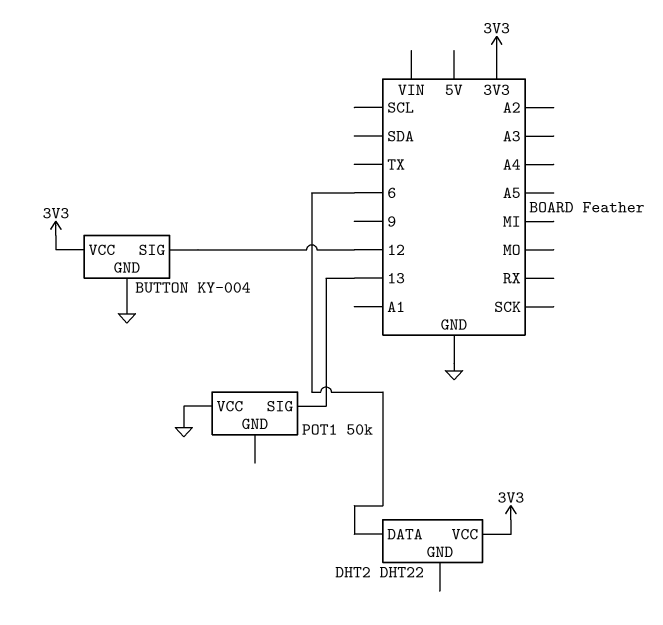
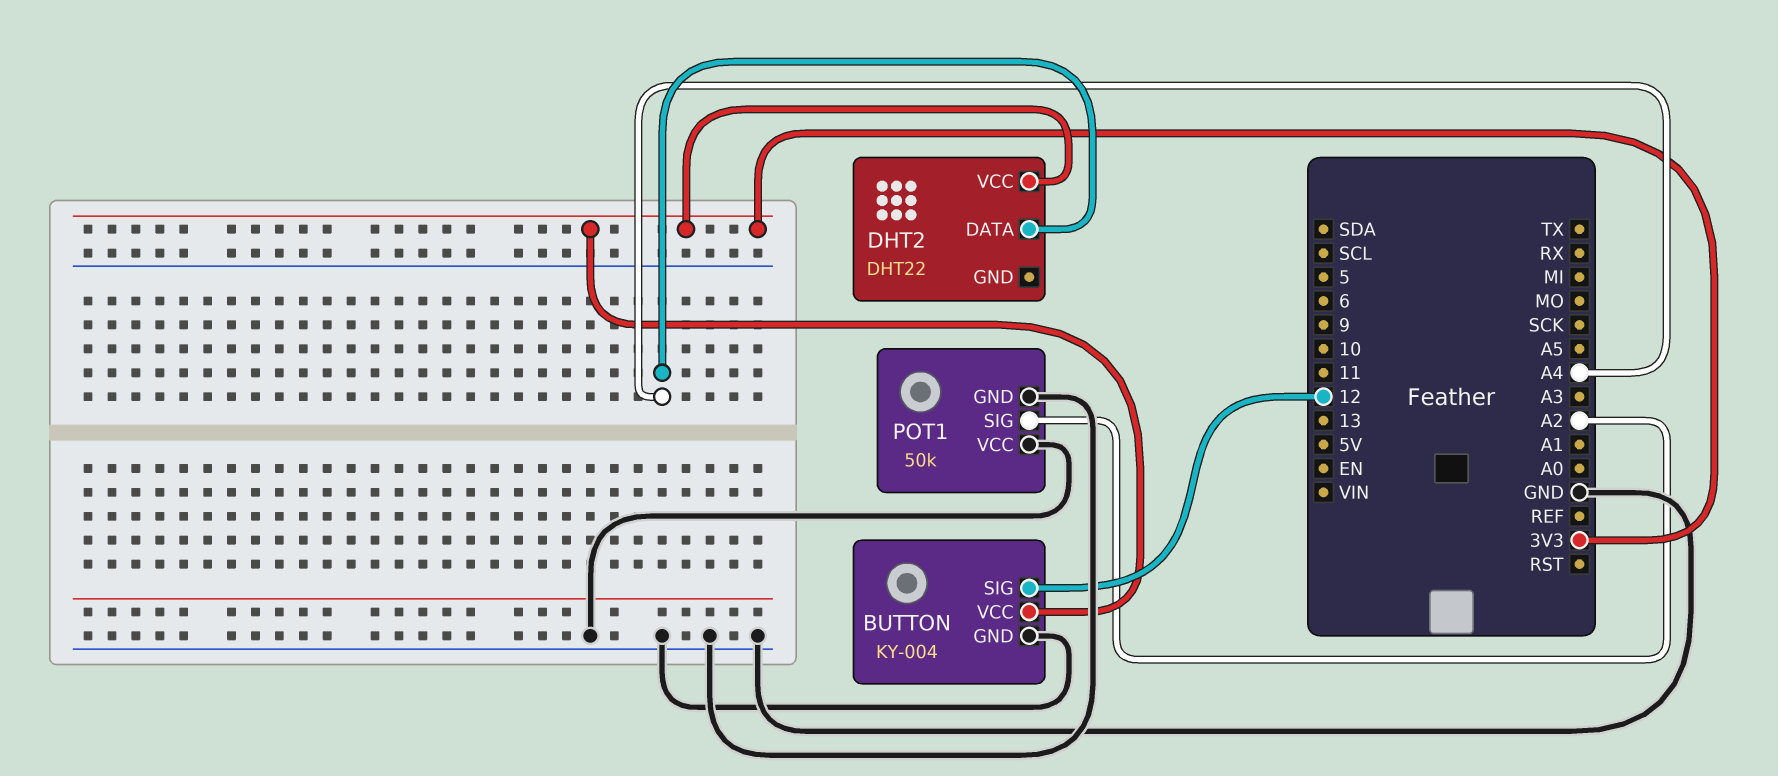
DHT2 pin DATA: 6 -> A4
POT1 pin GND: none -> GND
POT1 pin SIG: 13 -> A2

